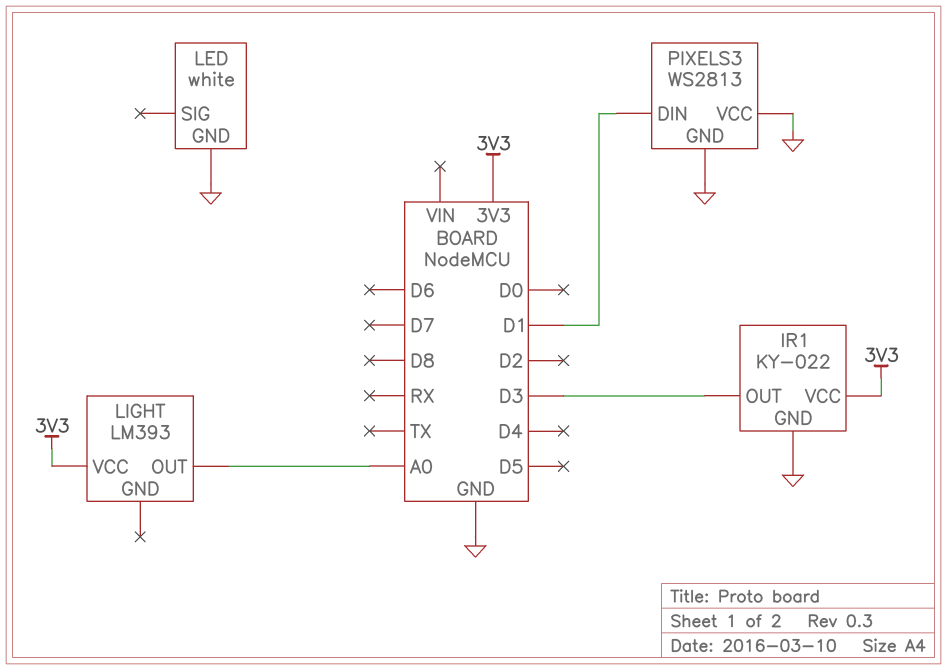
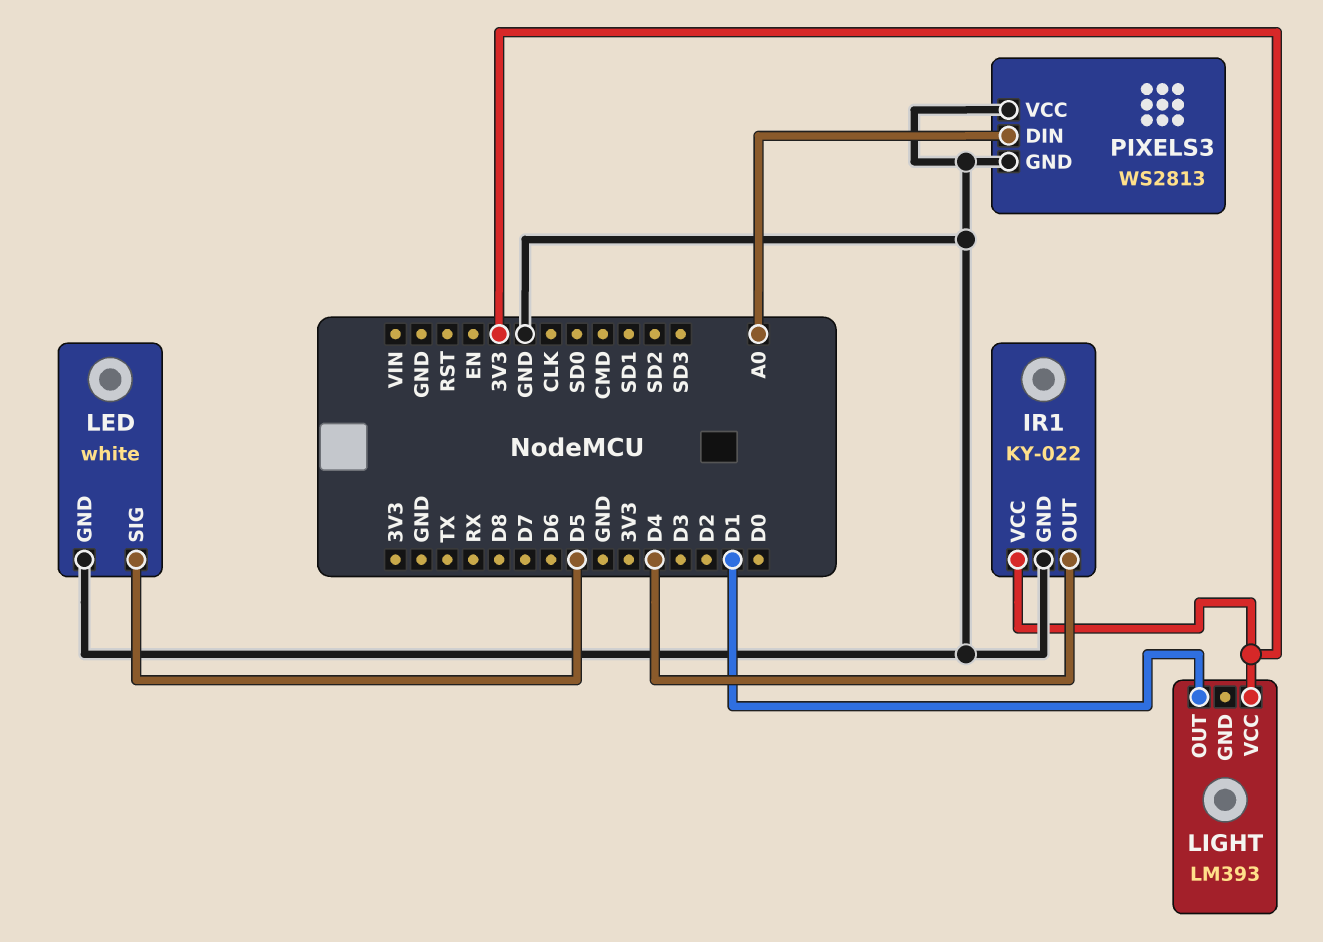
IR1 pin OUT: D3 -> D4
LED pin SIG: none -> D5
LIGHT pin OUT: A0 -> D1
PIXELS3 pin DIN: D1 -> A0

